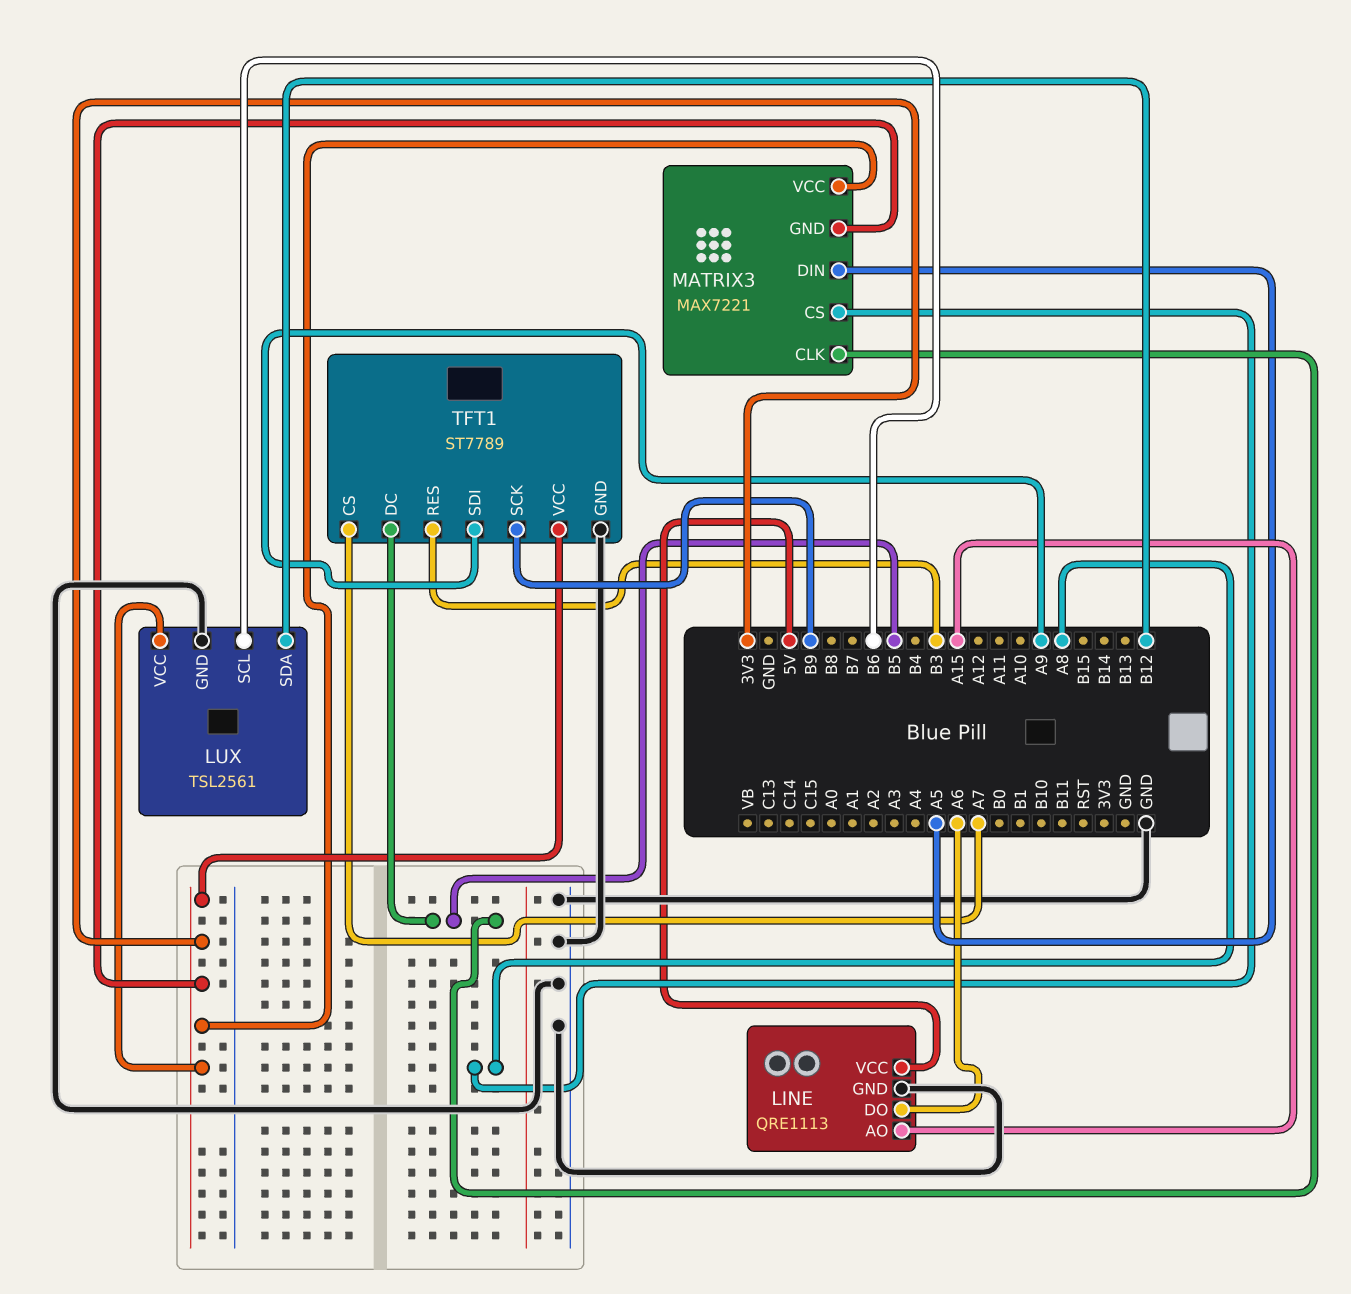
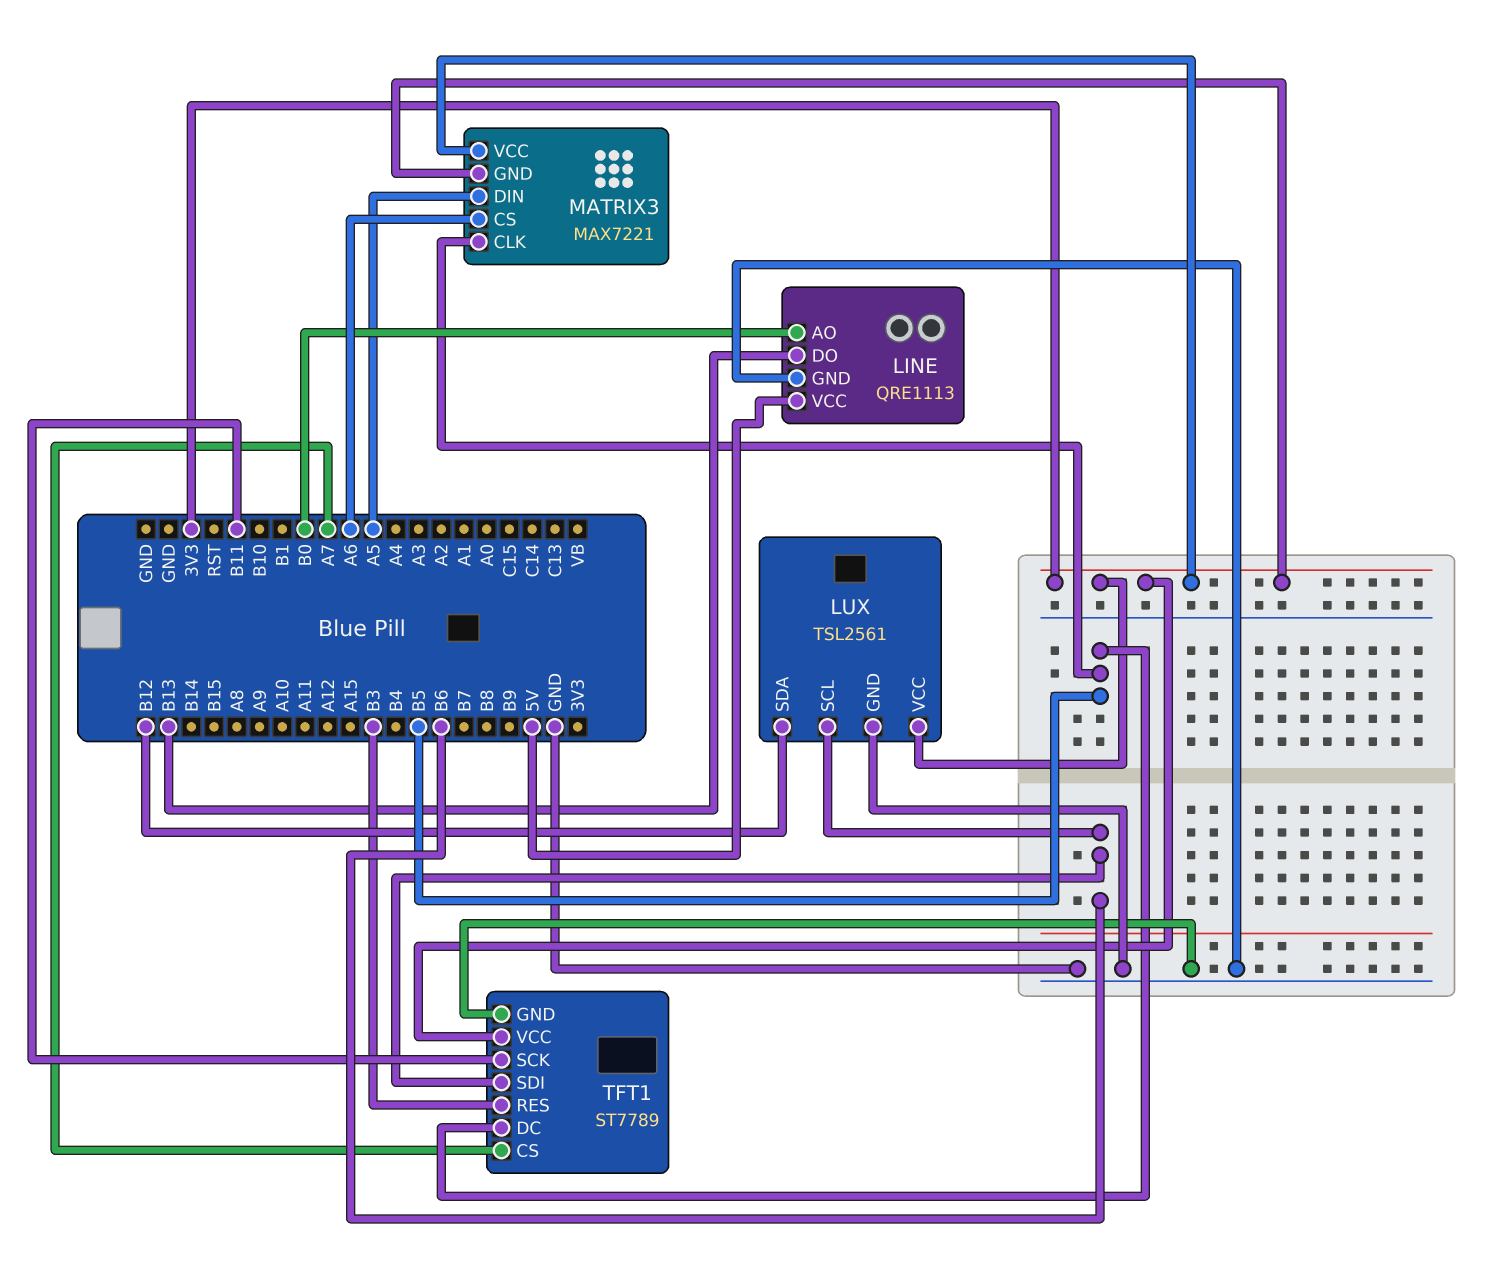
LINE pin AO: A15 -> B0
LINE pin DO: A6 -> B13
MATRIX3 pin CS: A8 -> A6
TFT1 pin SCK: B9 -> B11
TFT1 pin SDI: A9 -> B6

